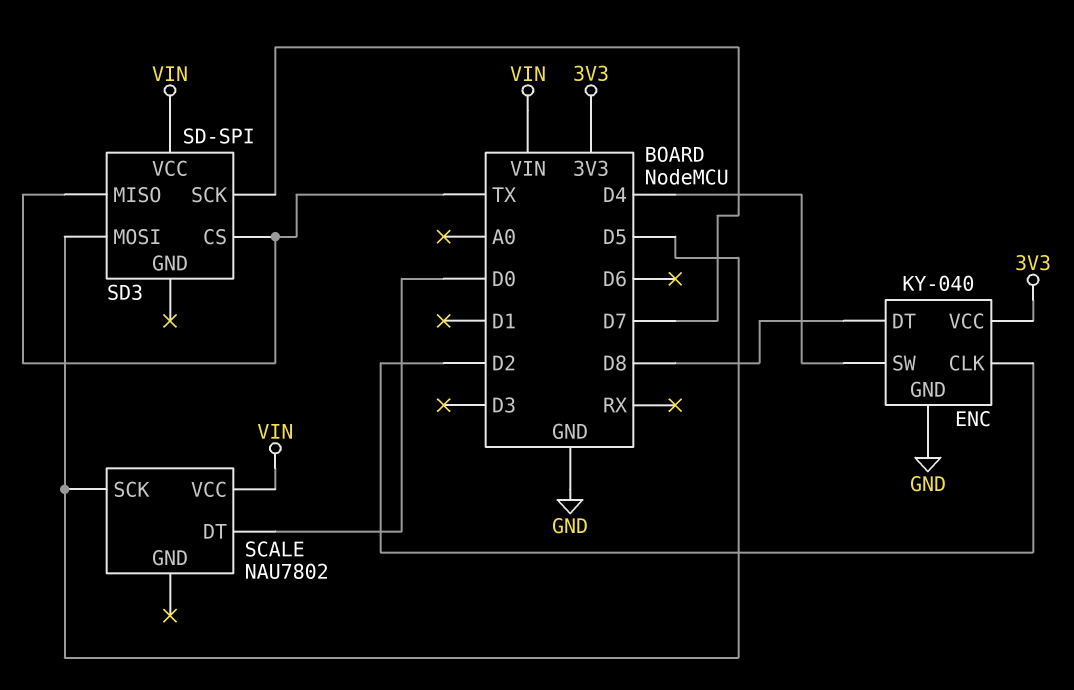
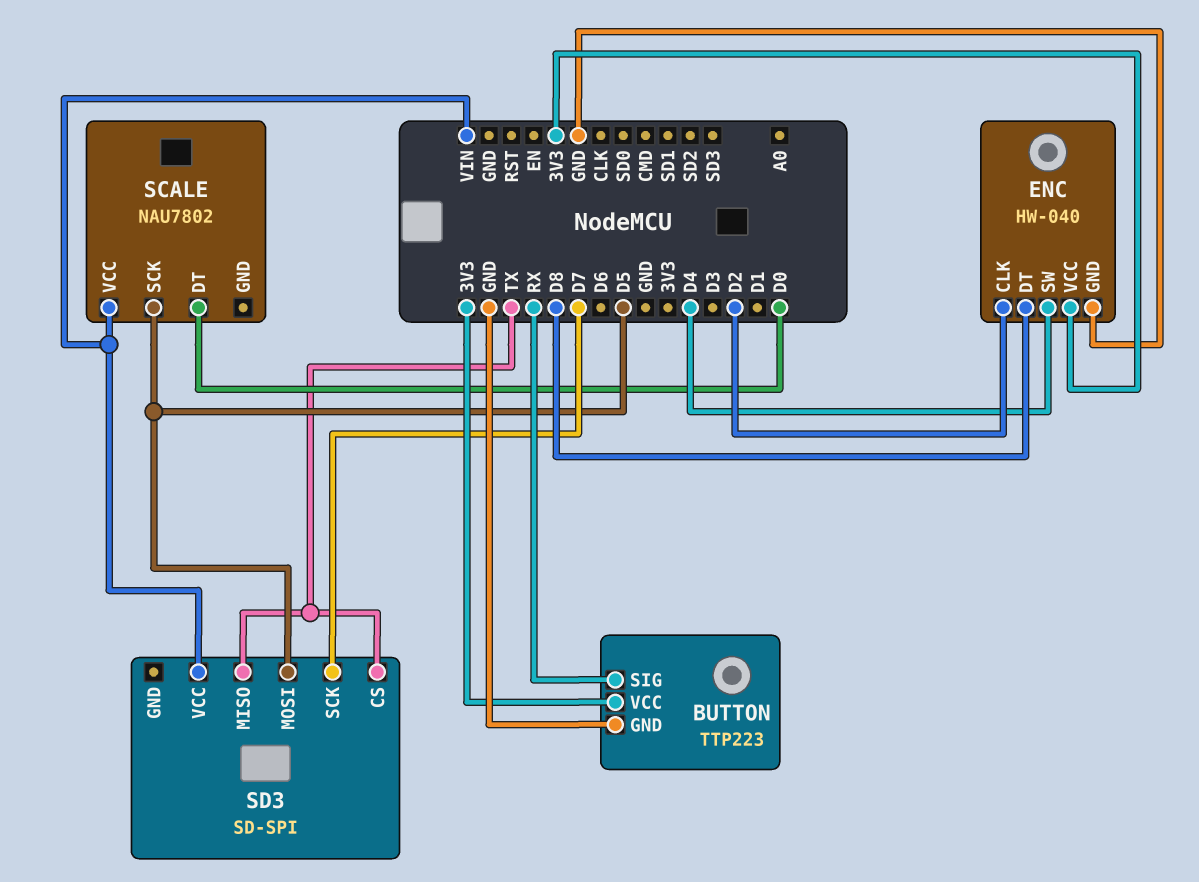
BUTTON: none -> TTP223
BUTTON pin GND: none -> GND
BUTTON pin SIG: none -> RX
BUTTON pin VCC: none -> 3V3
ENC: KY-040 -> HW-040

